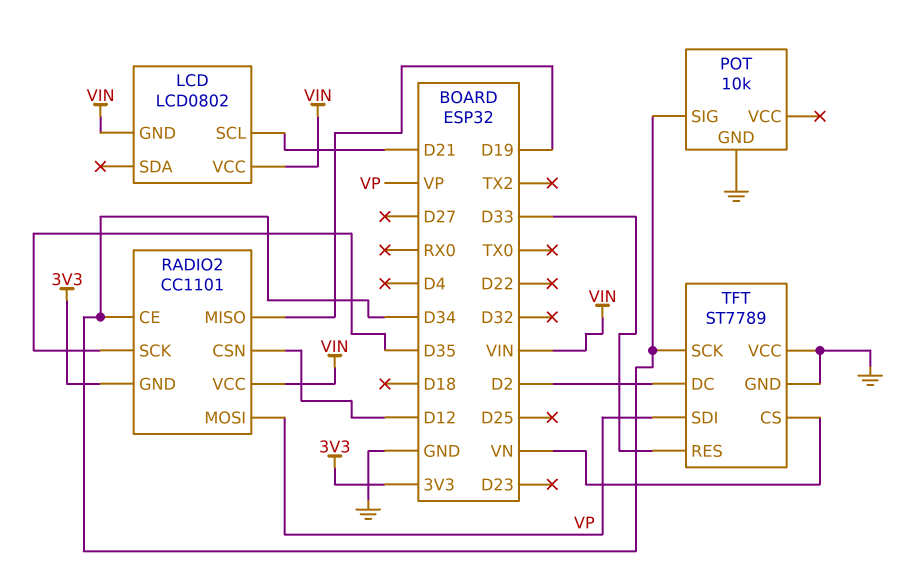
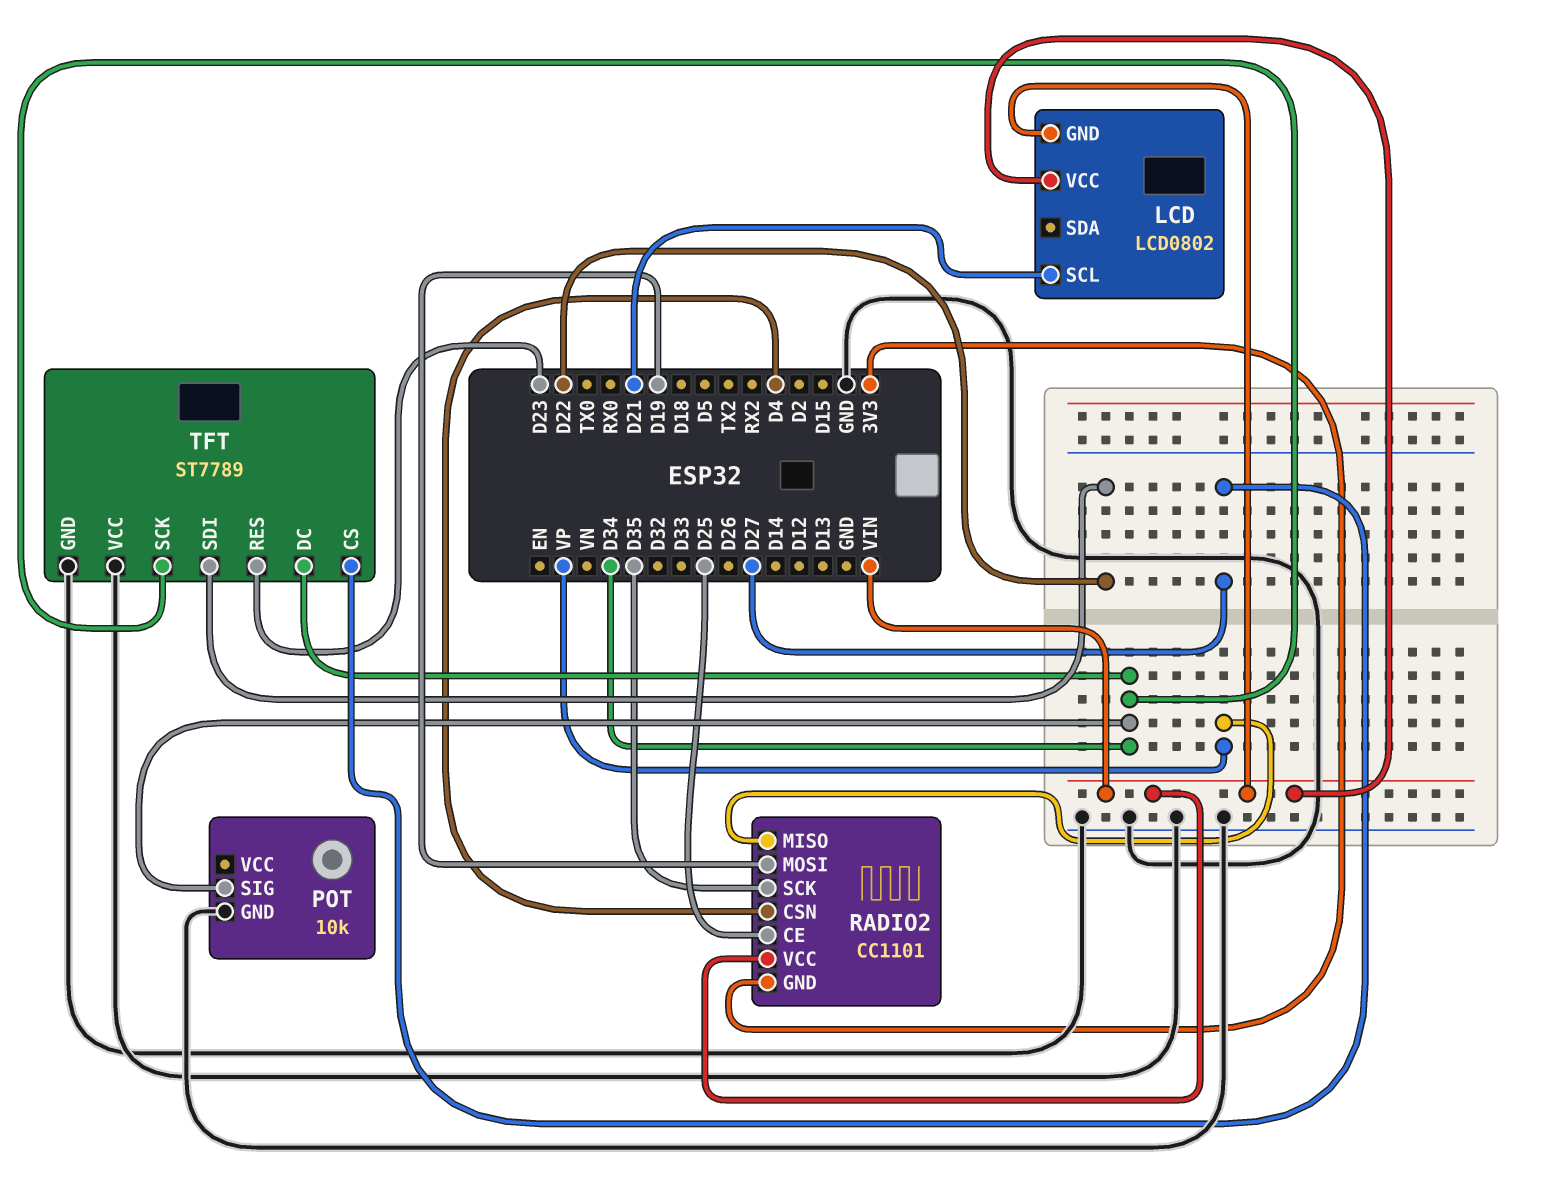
RADIO2 pin CE: D34 -> D25
RADIO2 pin CSN: D12 -> D4
RADIO2 pin MISO: D19 -> VP
RADIO2 pin MOSI: VP -> D19
TFT pin CS: VN -> D27
TFT pin DC: D2 -> D34
TFT pin RES: D33 -> D23
TFT pin SDI: VP -> D22

